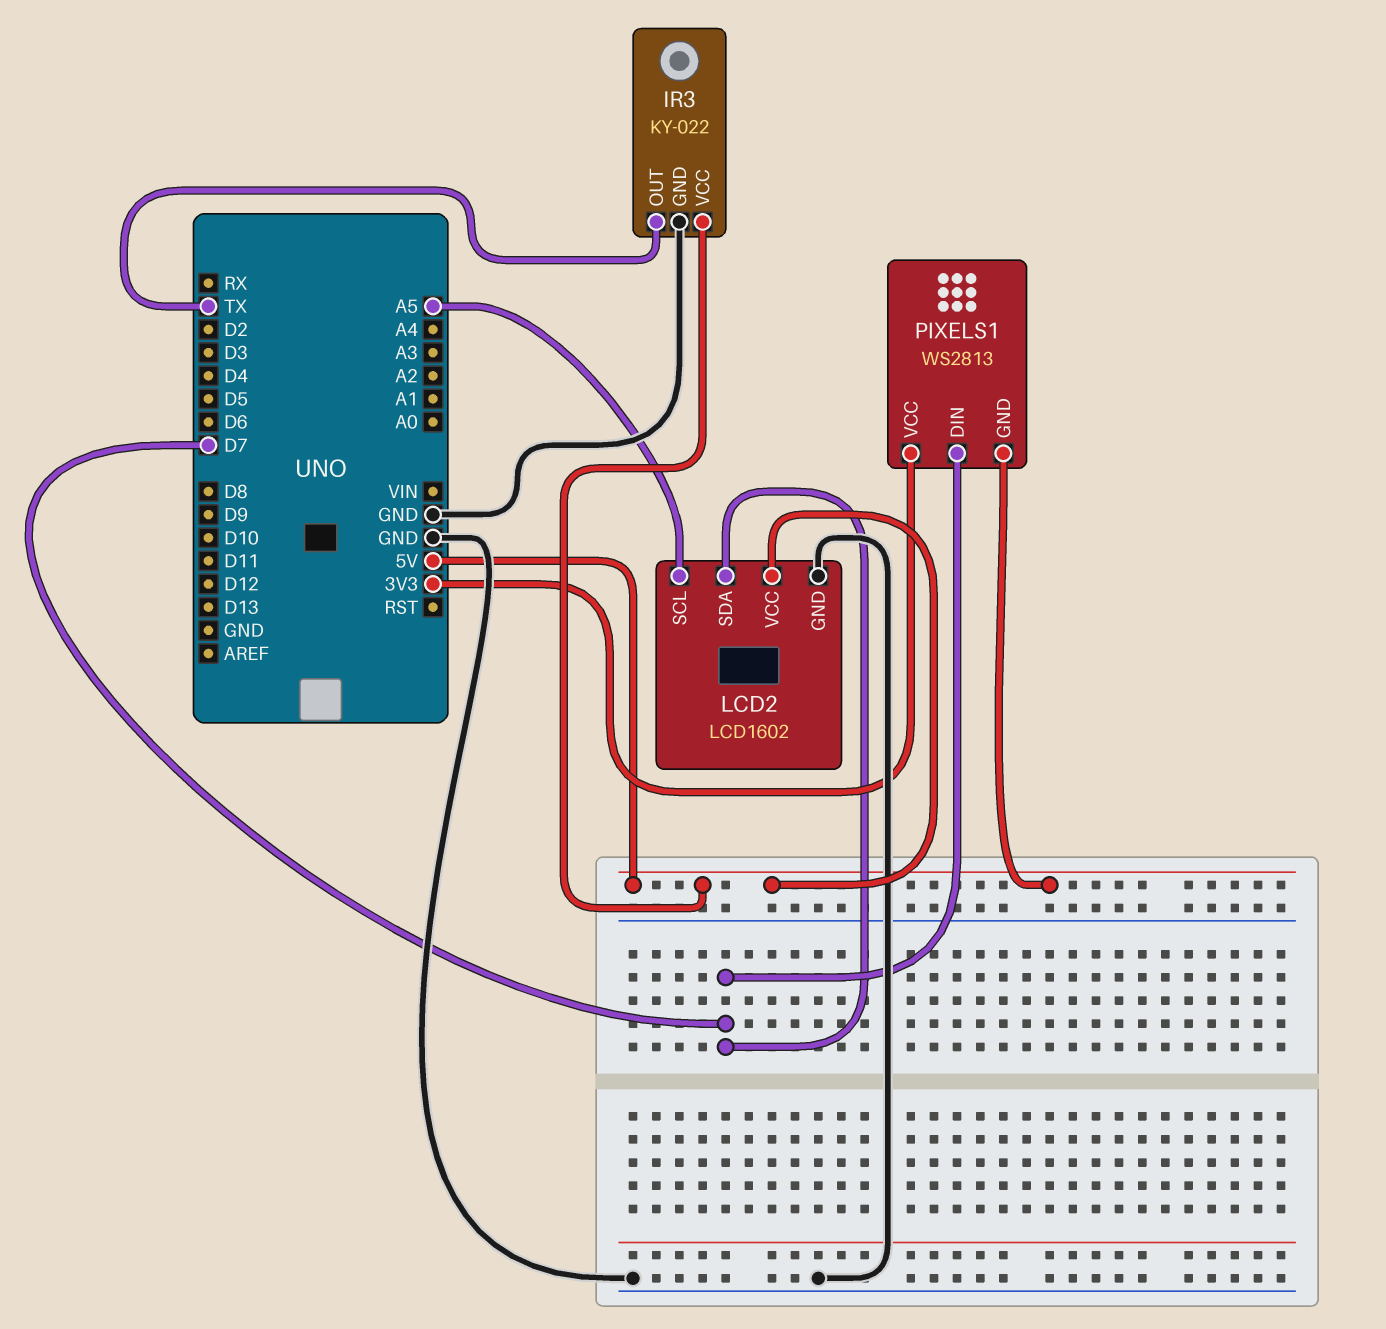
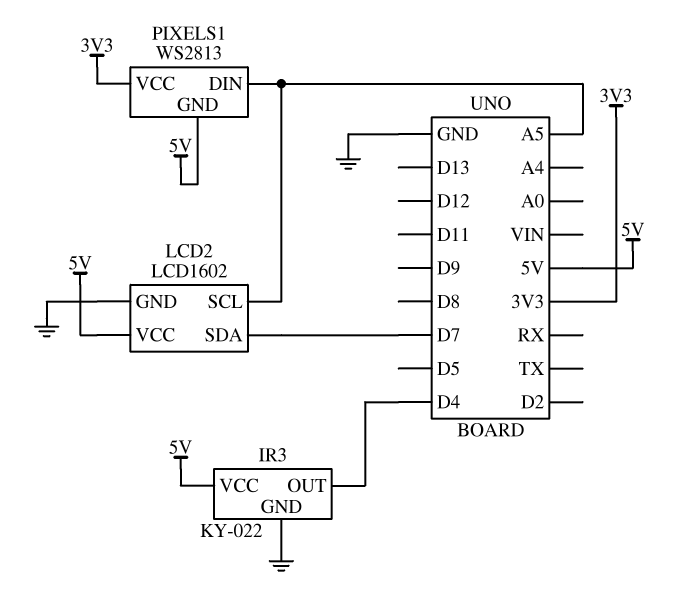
IR3 pin OUT: TX -> D4
PIXELS1 pin DIN: D7 -> A5

